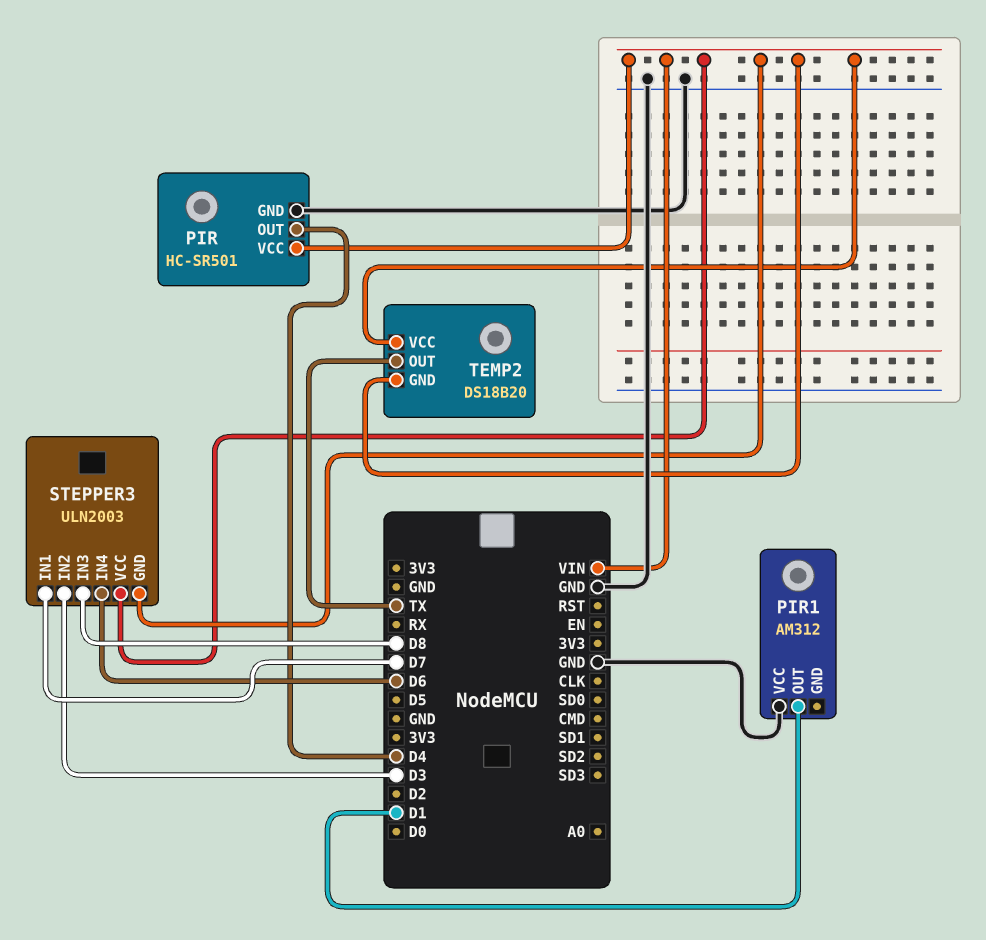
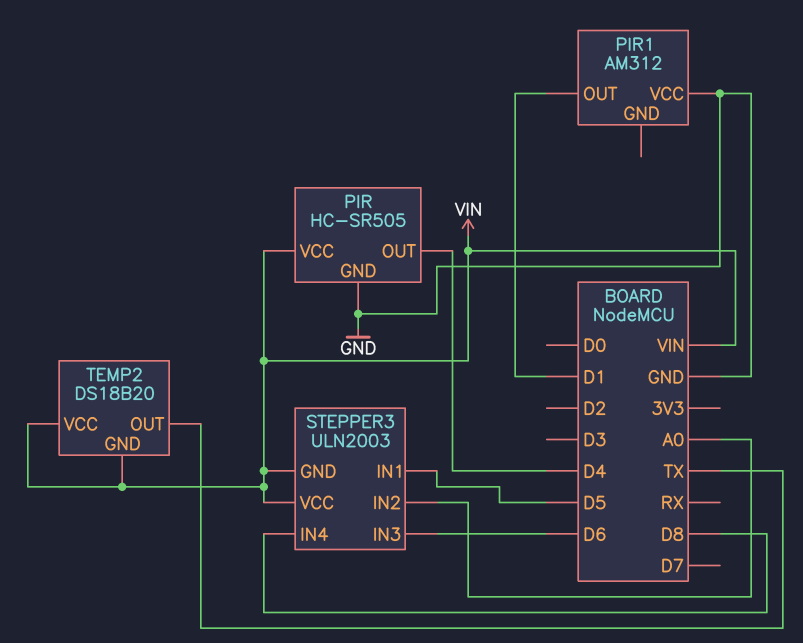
PIR: HC-SR501 -> HC-SR505
STEPPER3 pin IN1: D7 -> D5
STEPPER3 pin IN2: D3 -> A0
STEPPER3 pin IN3: D8 -> D6
STEPPER3 pin IN4: D6 -> D8

